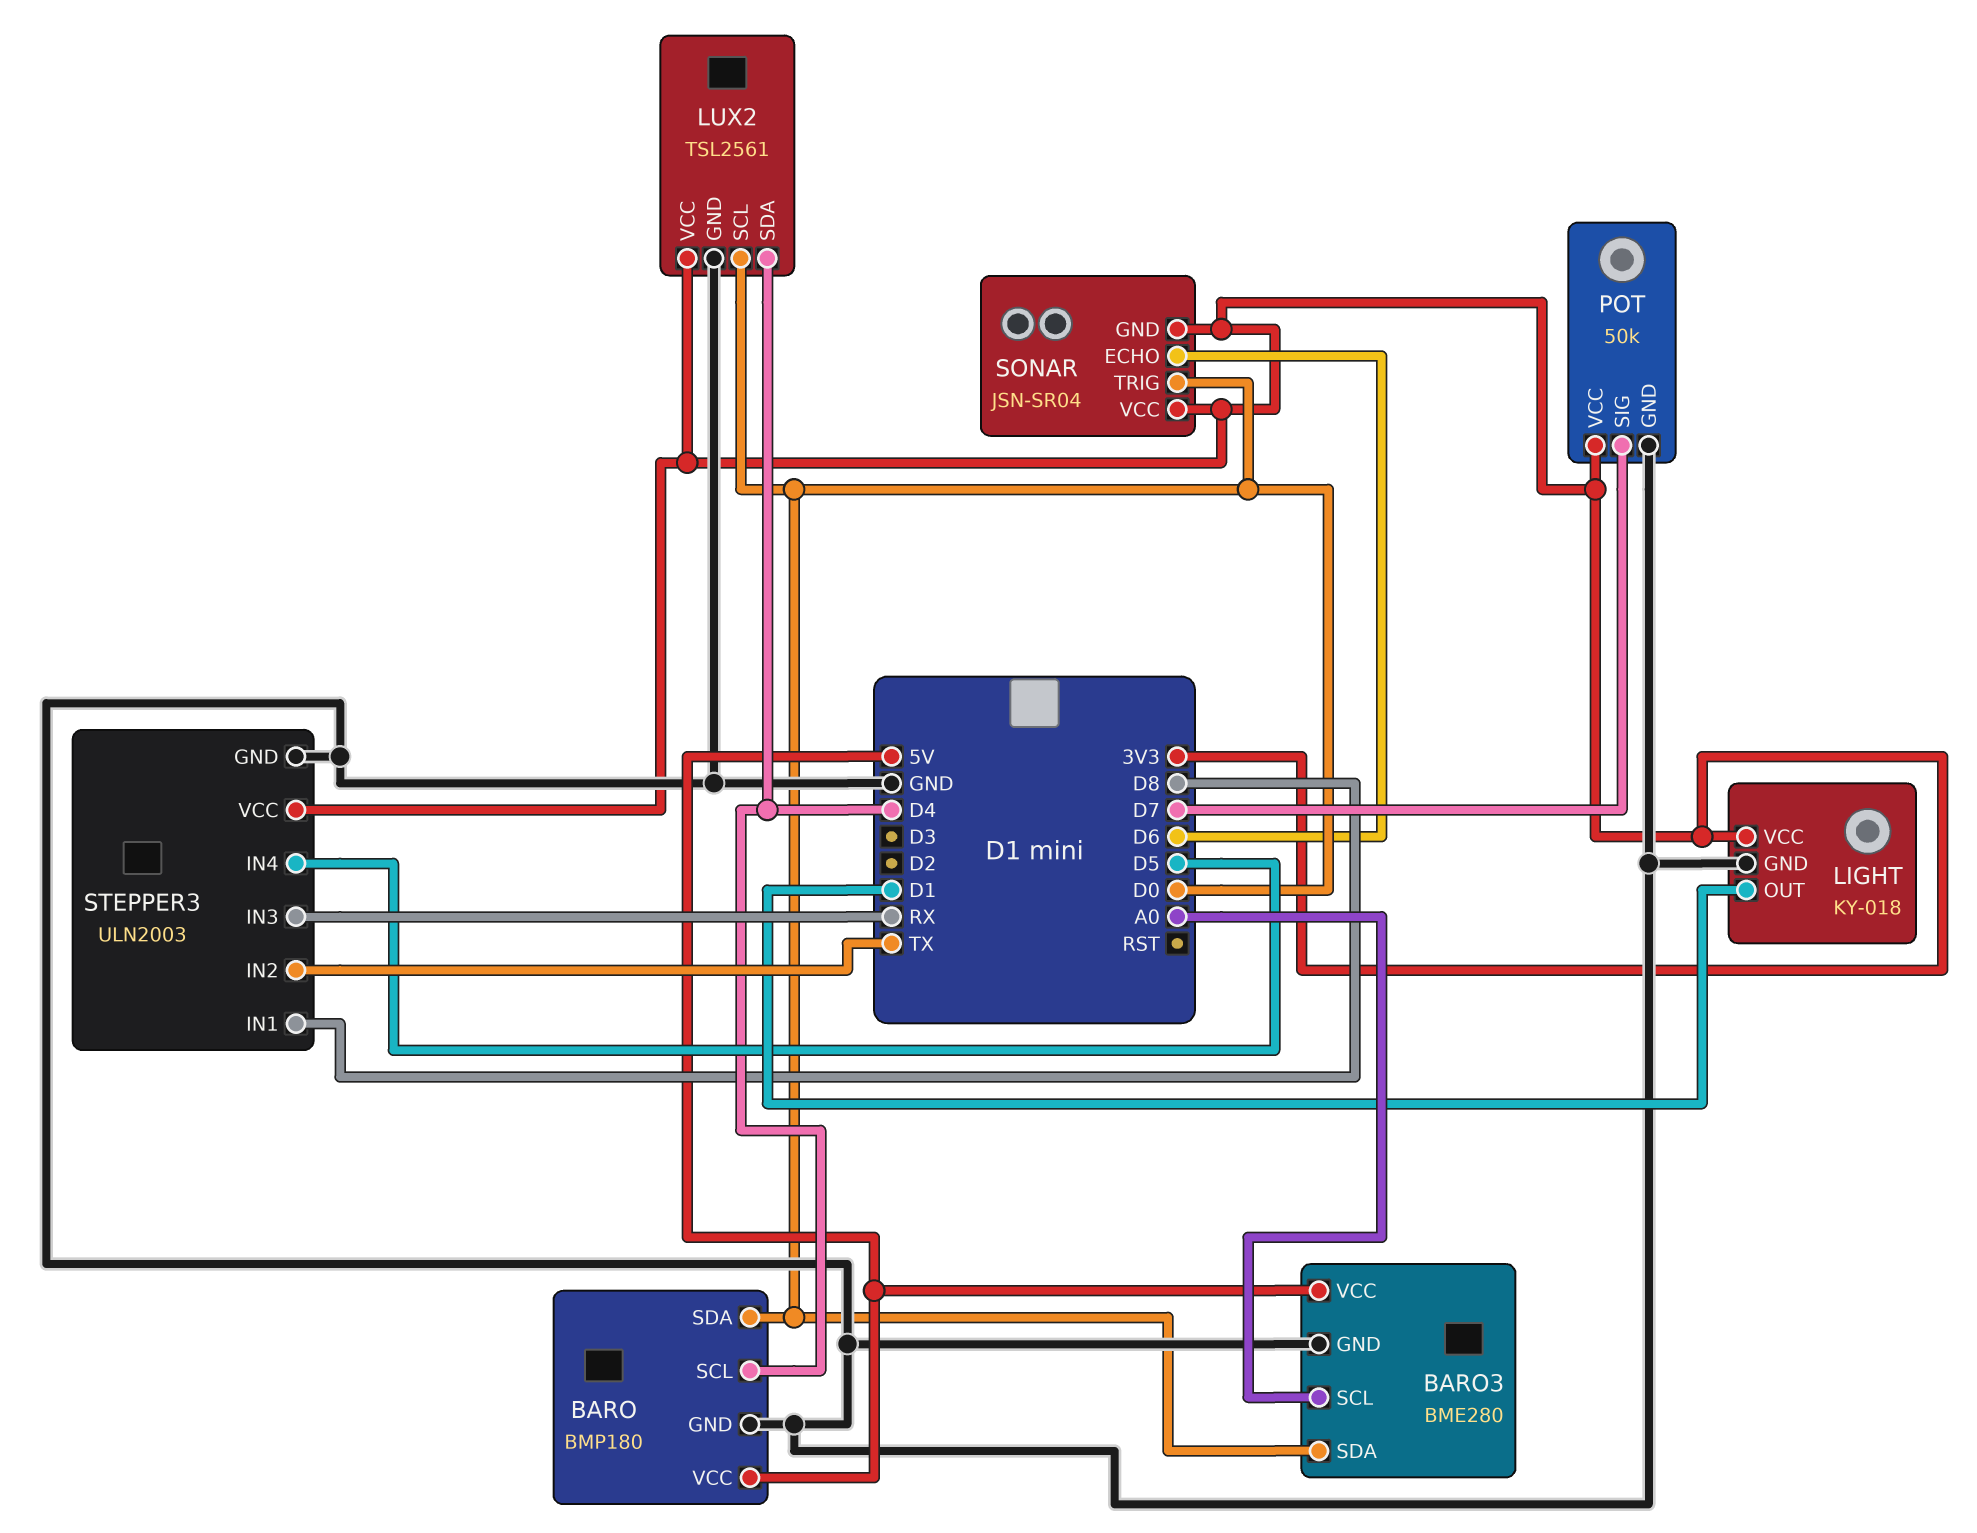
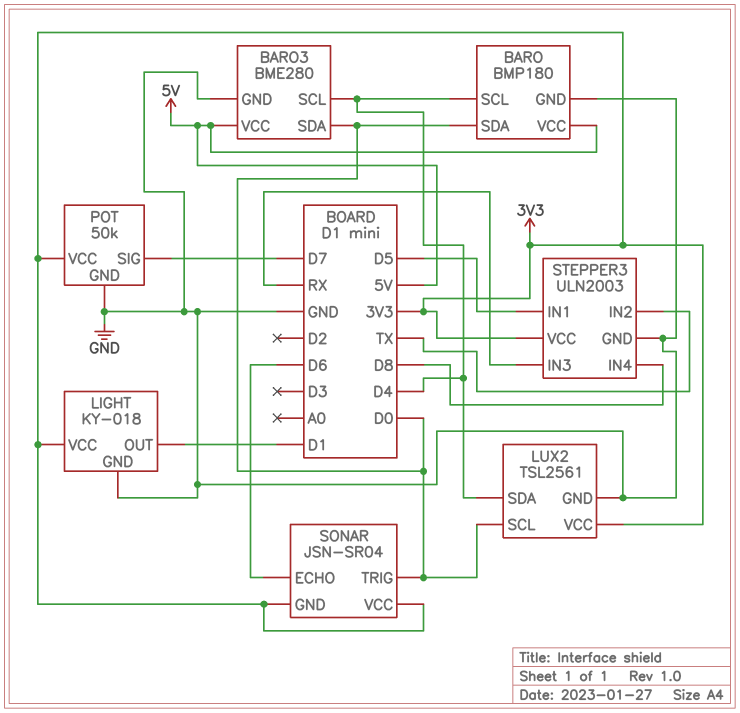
BARO3 pin SCL: A0 -> D4
STEPPER3 pin IN1: D8 -> D5
STEPPER3 pin IN4: D5 -> D8

